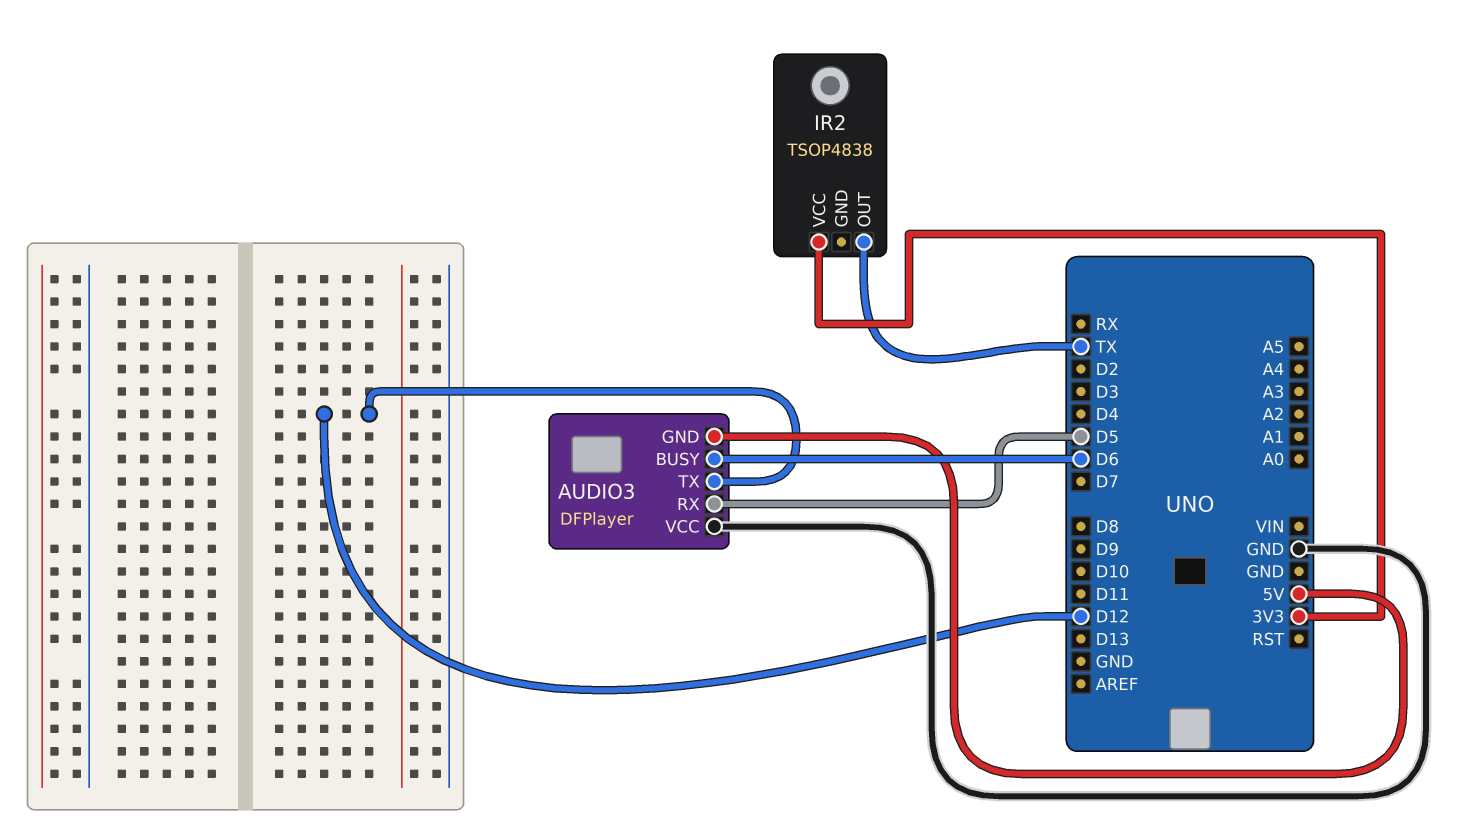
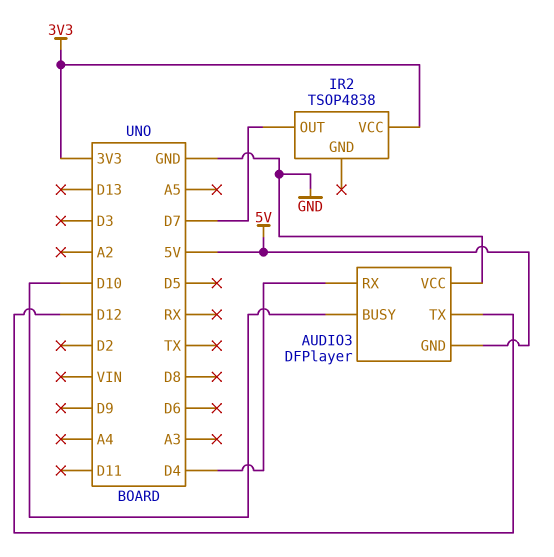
AUDIO3 pin BUSY: D6 -> D10
AUDIO3 pin RX: D5 -> D4
IR2 pin OUT: TX -> D7

